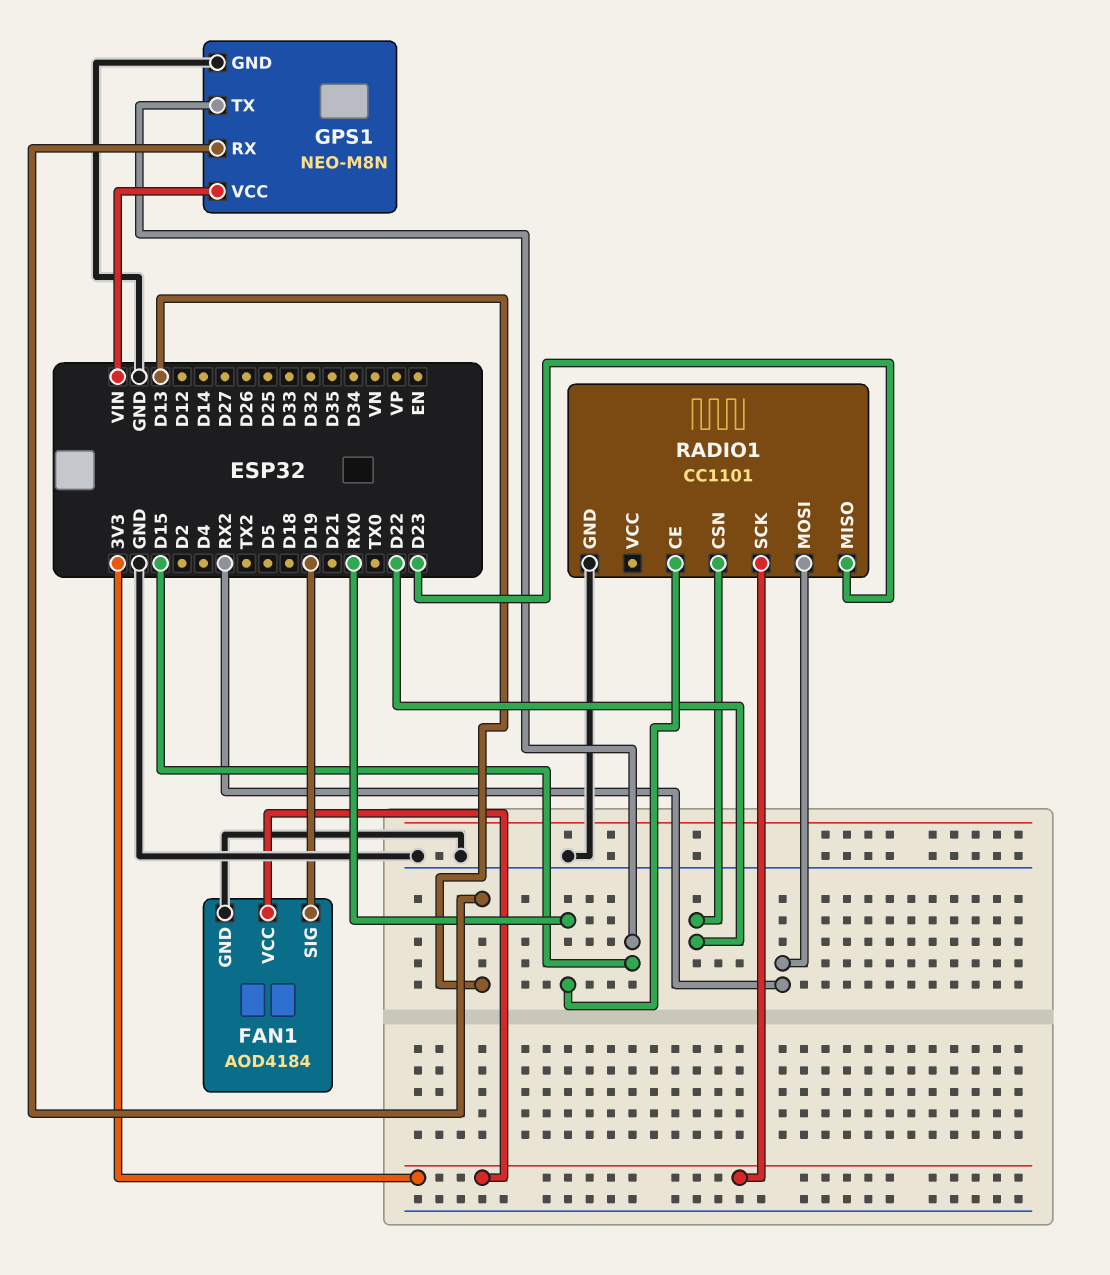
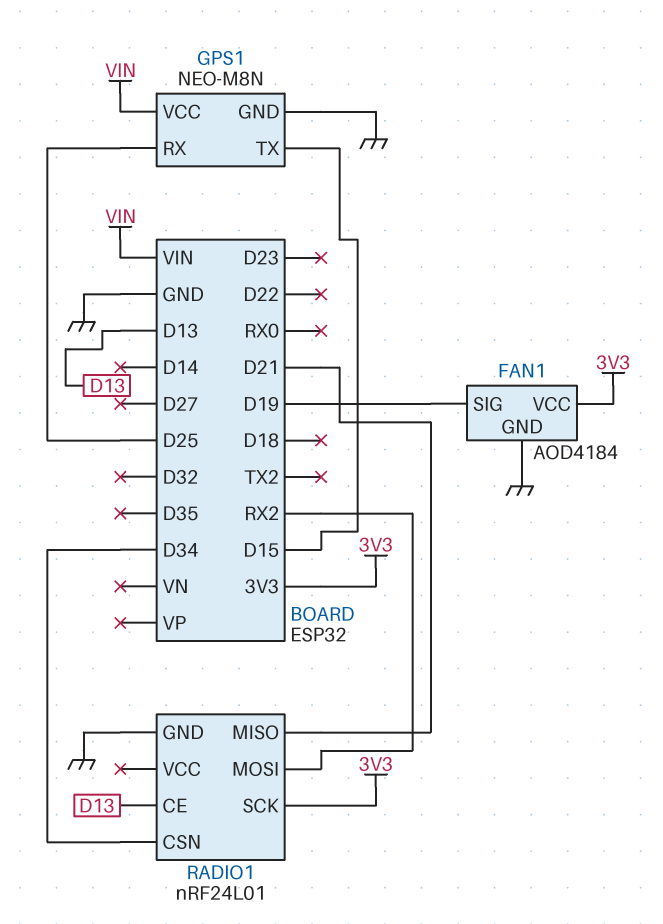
GPS1 pin RX: D13 -> D25
RADIO1: CC1101 -> nRF24L01
RADIO1 pin CE: RX0 -> D13
RADIO1 pin CSN: D22 -> D34
RADIO1 pin MISO: D23 -> D21

